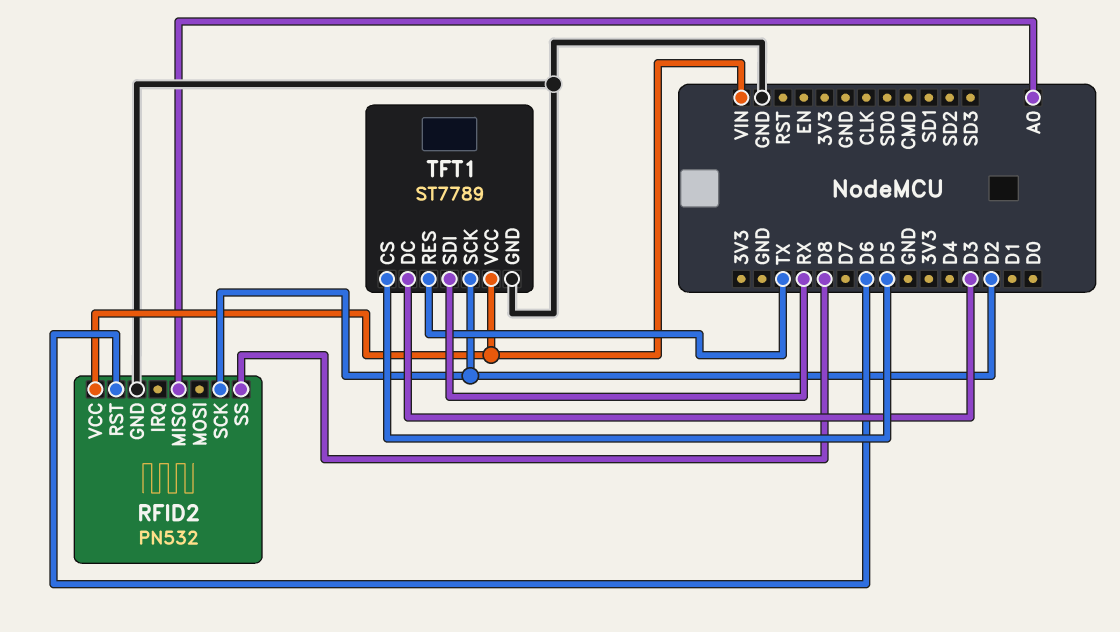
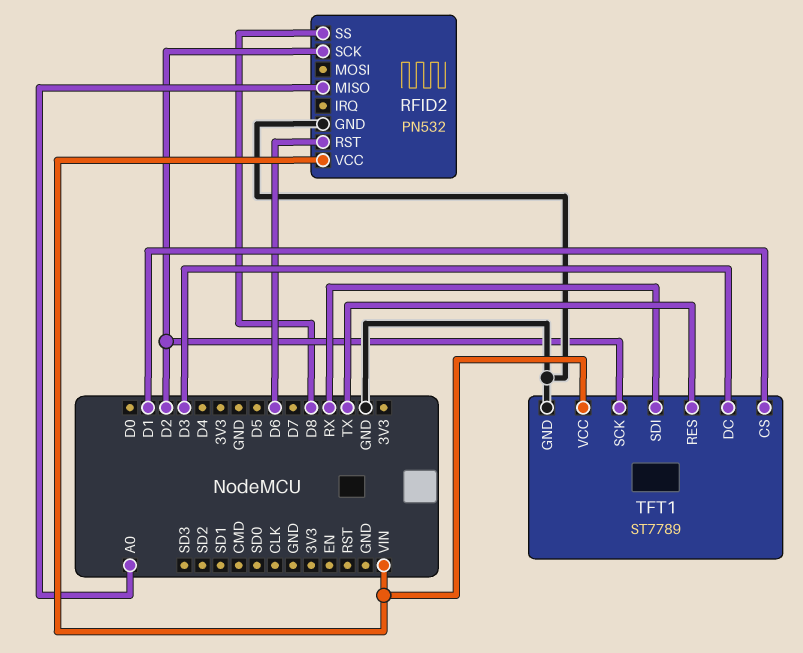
TFT1 pin CS: D5 -> D1

